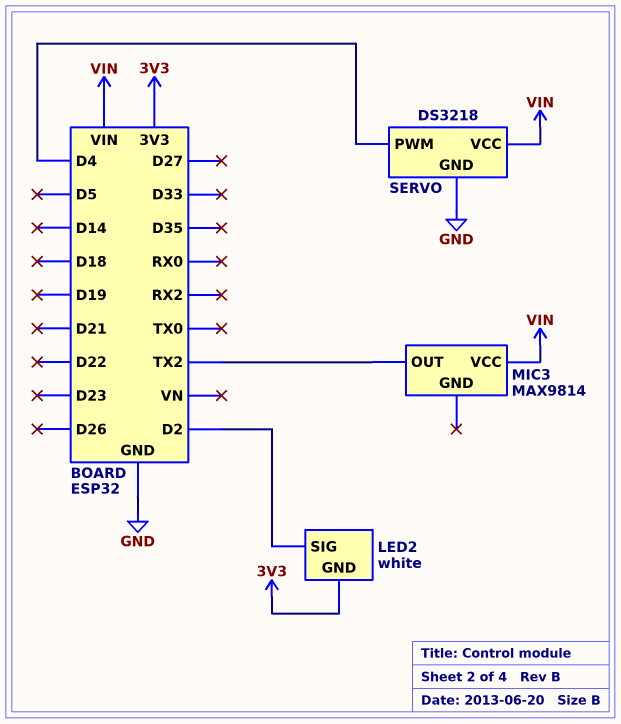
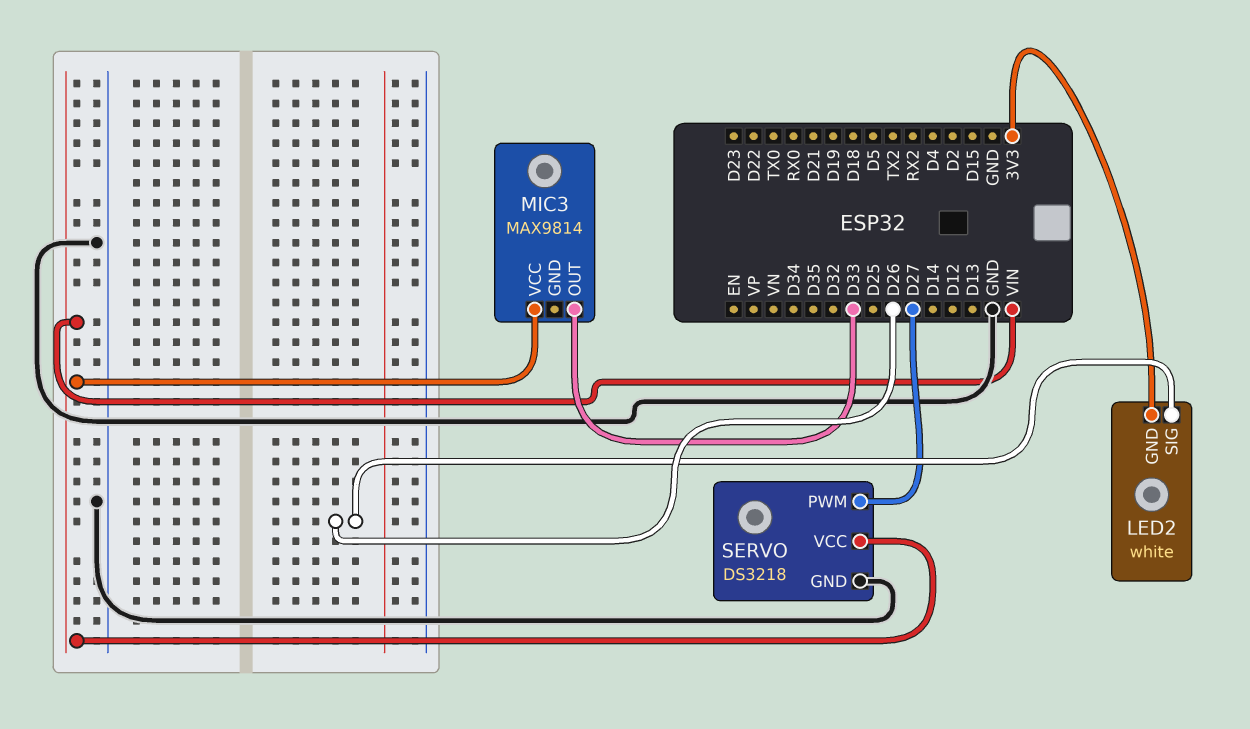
LED2 pin SIG: D2 -> D26
MIC3 pin OUT: TX2 -> D33
SERVO pin PWM: D4 -> D27

